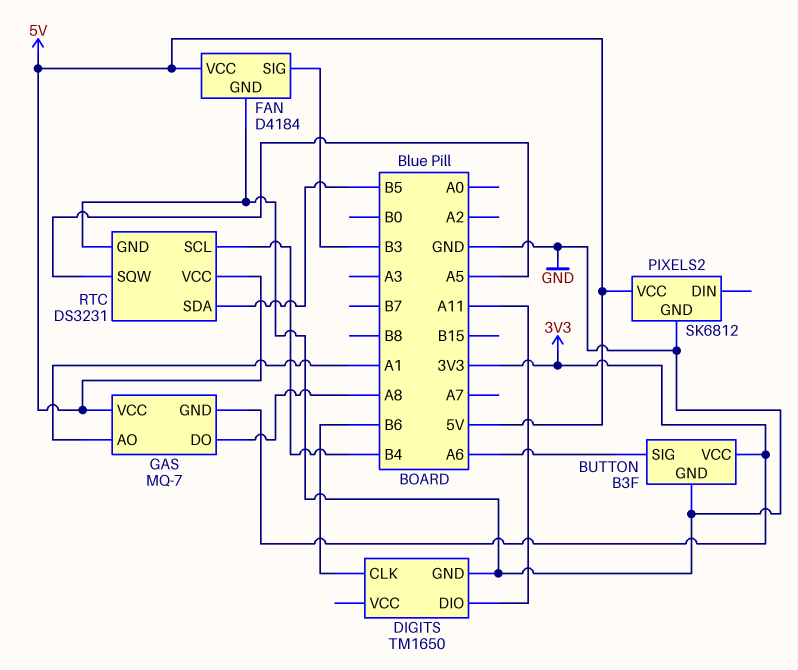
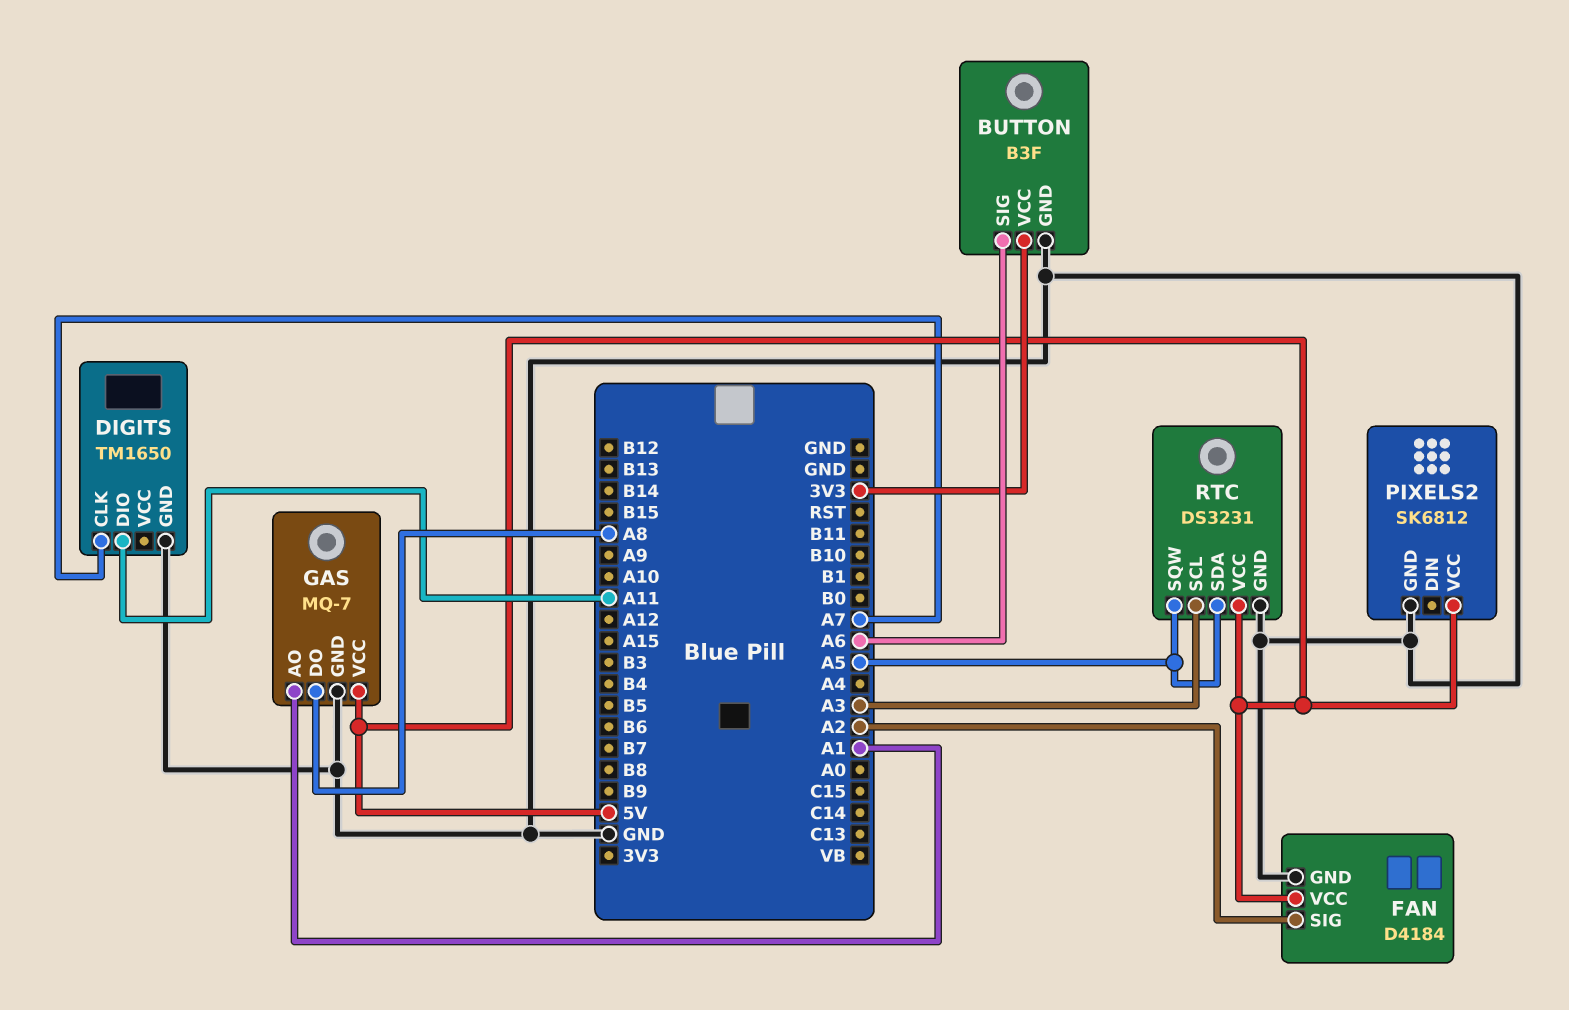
DIGITS pin CLK: B6 -> A7
FAN pin SIG: B3 -> A2
GAS pin GND: 3V3 -> GND
RTC pin SCL: B4 -> A3
RTC pin SDA: B5 -> A5

